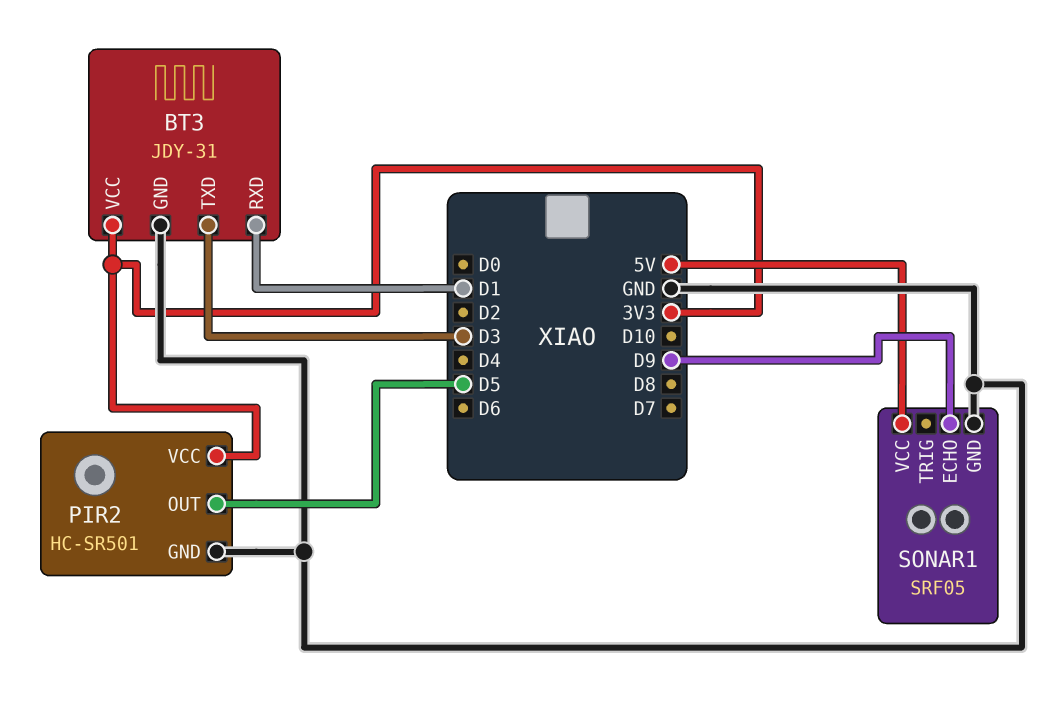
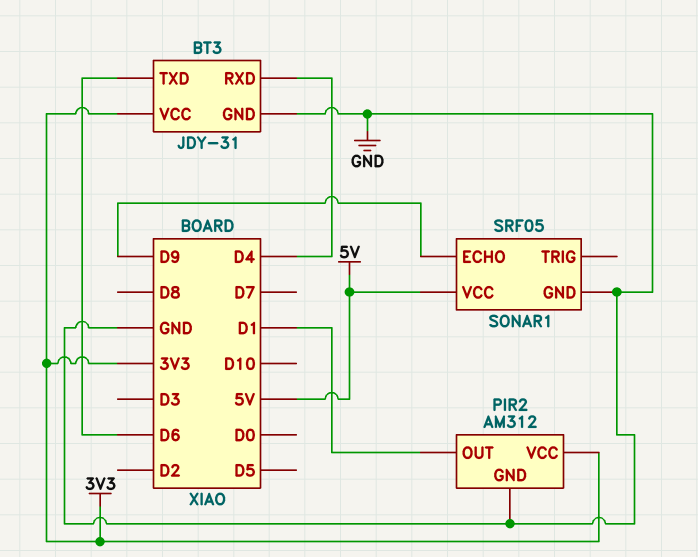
BT3 pin RXD: D1 -> D4
BT3 pin TXD: D3 -> D6
PIR2: HC-SR501 -> AM312
PIR2 pin OUT: D5 -> D1

